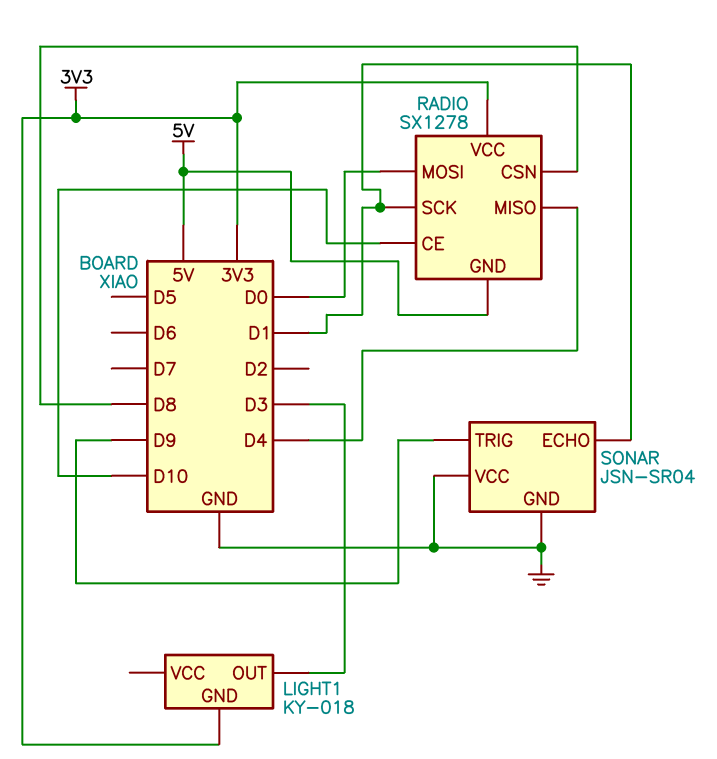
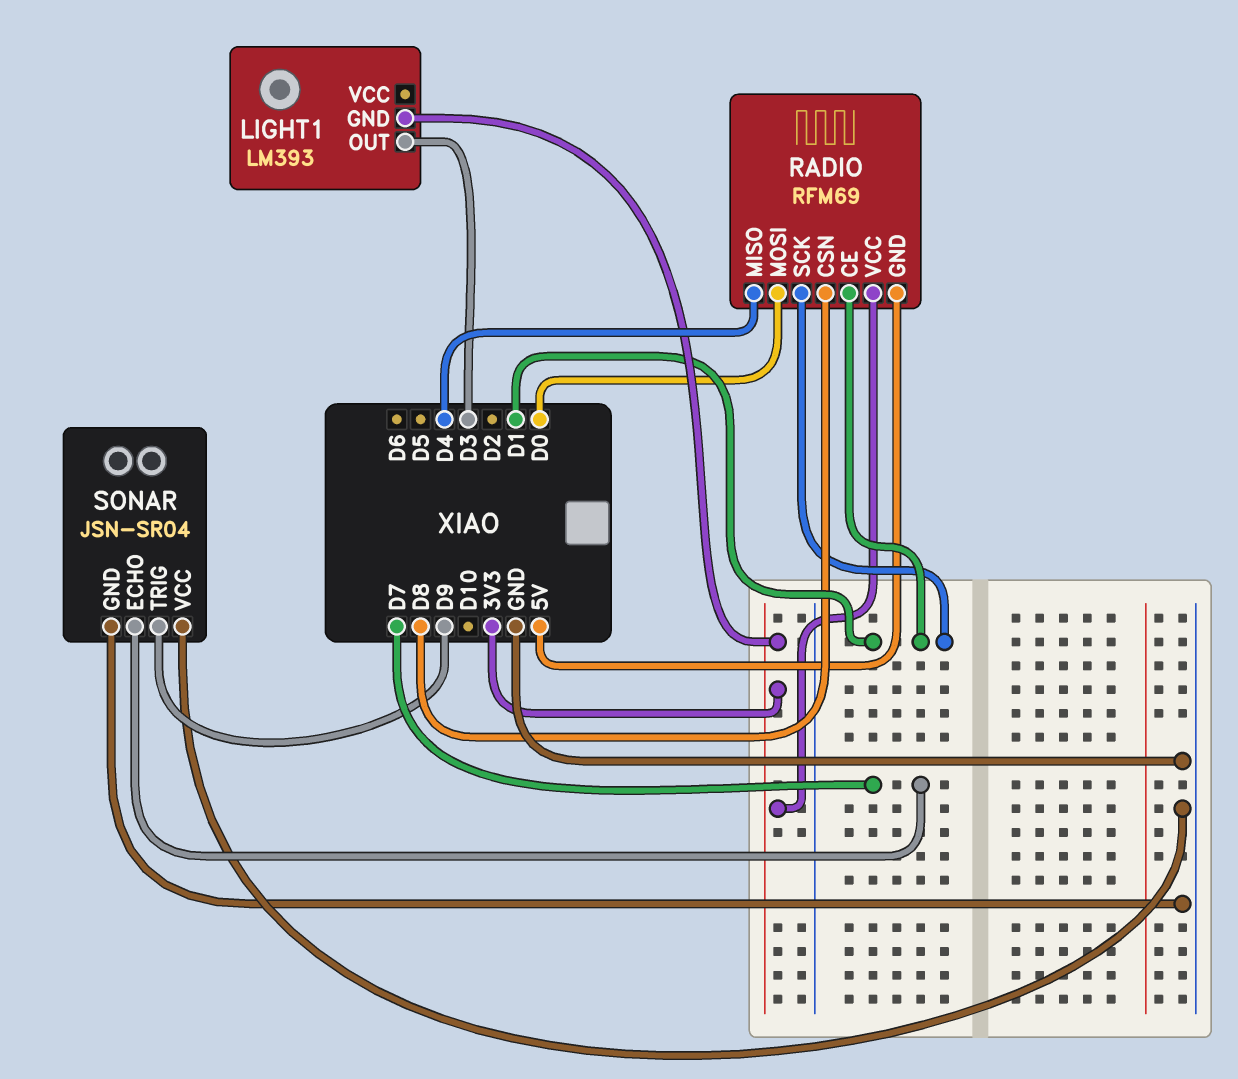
LIGHT1: KY-018 -> LM393
RADIO: SX1278 -> RFM69
RADIO pin CE: D10 -> D1
SONAR pin ECHO: D1 -> D7

